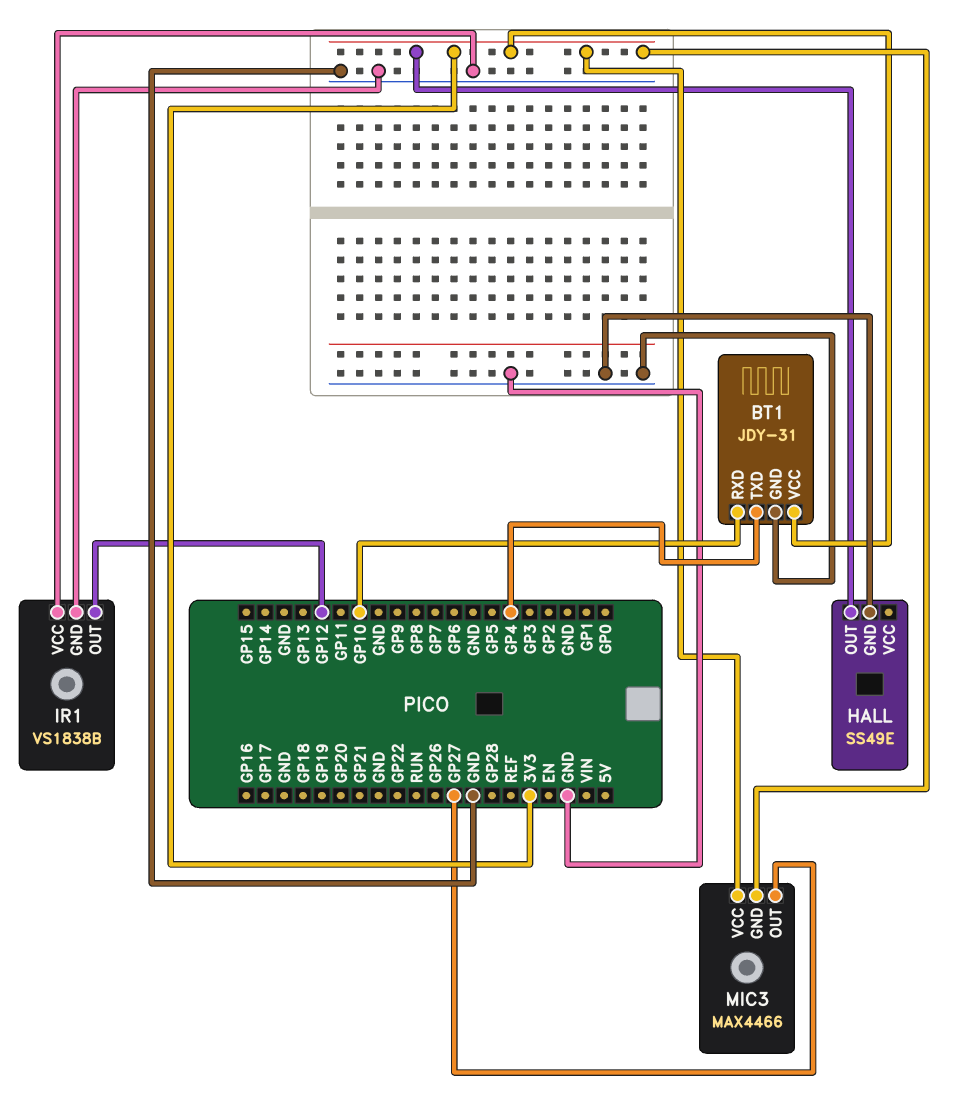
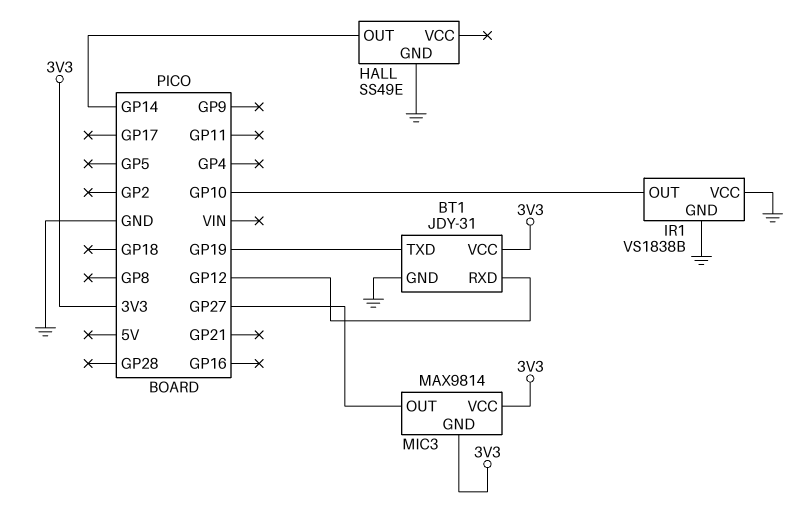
BT1 pin RXD: GP10 -> GP12
BT1 pin TXD: GP4 -> GP19
HALL pin OUT: 3V3 -> GP14
IR1 pin OUT: GP12 -> GP10
MIC3: MAX4466 -> MAX9814

